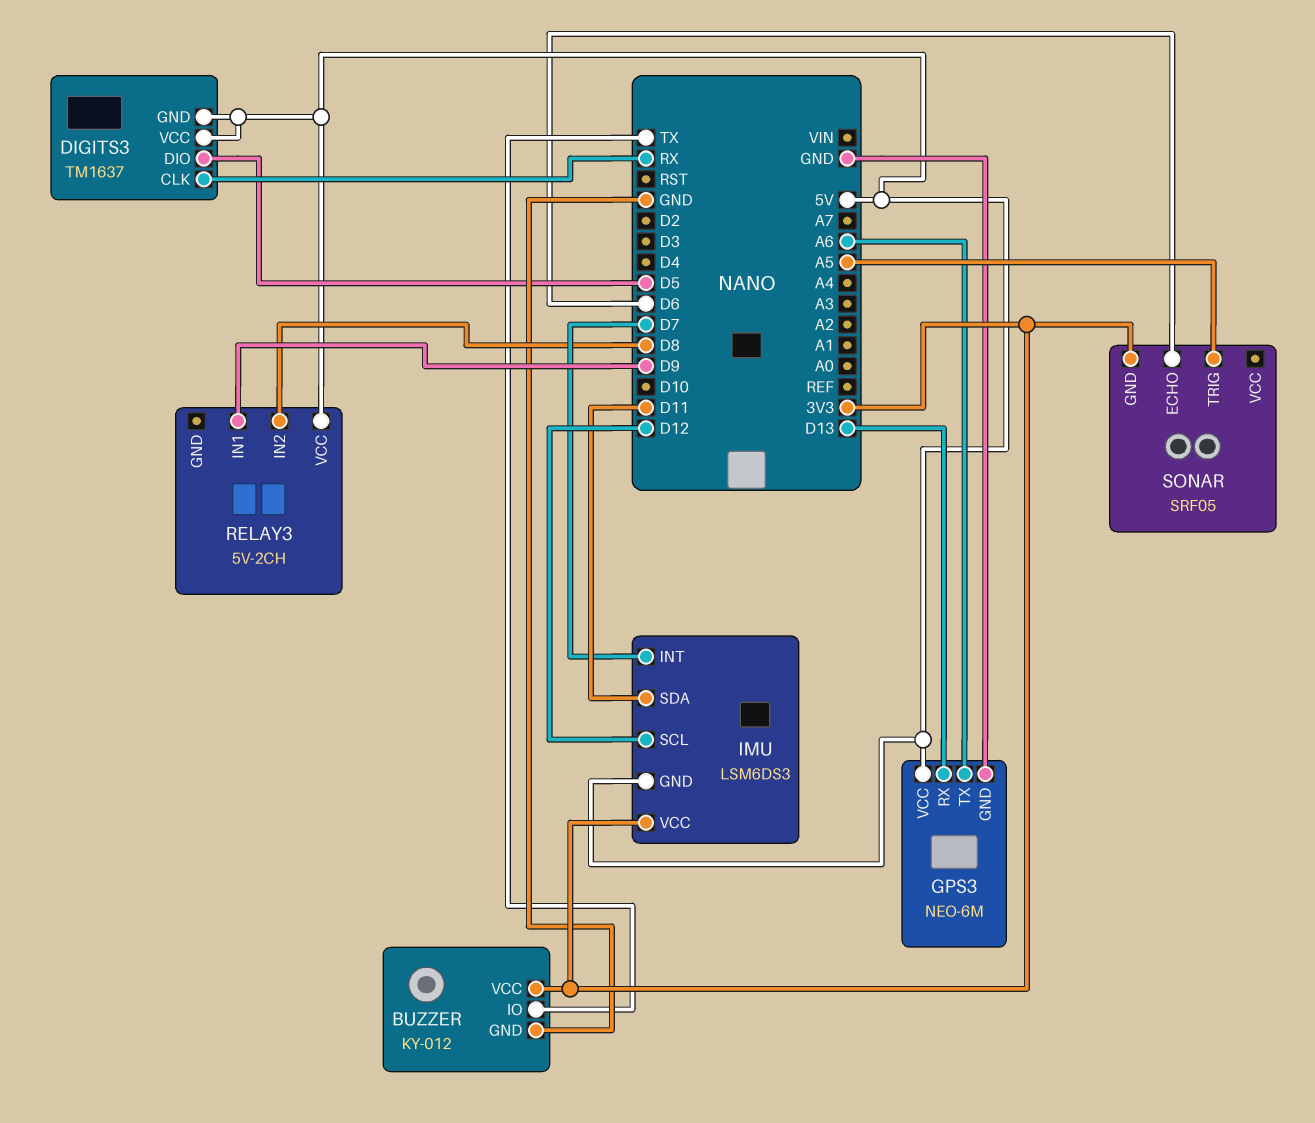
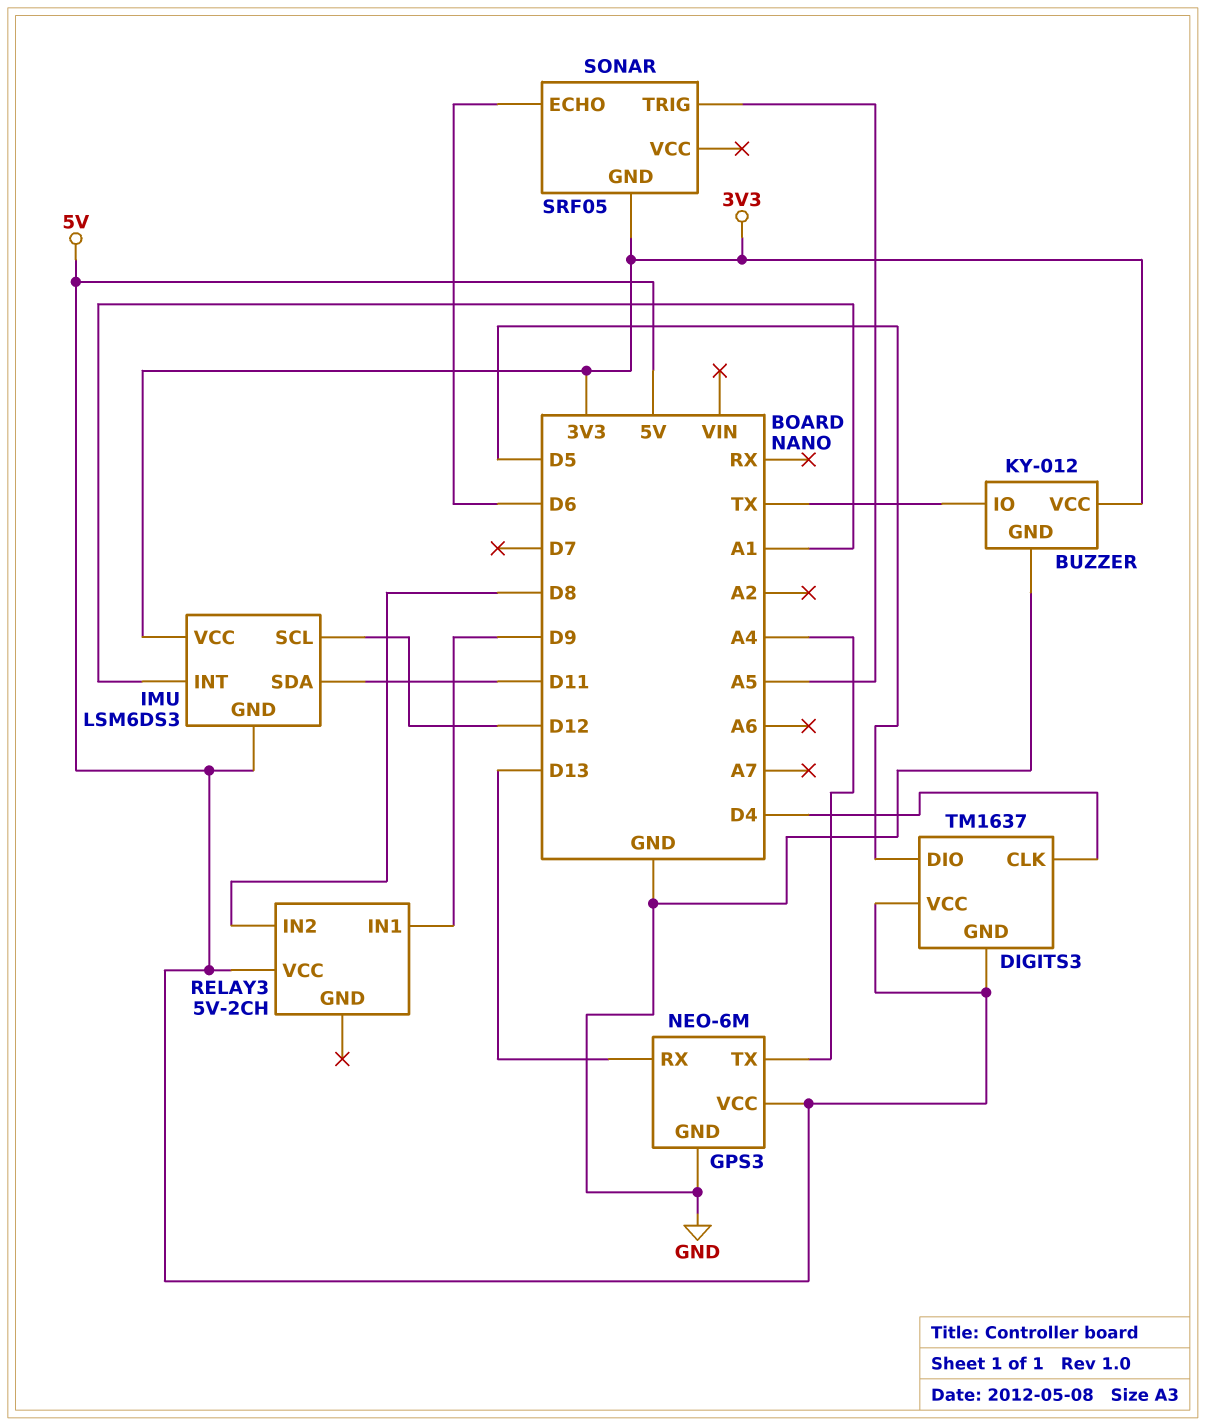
DIGITS3 pin CLK: RX -> D4
GPS3 pin TX: A6 -> A4
IMU pin INT: D7 -> A1

